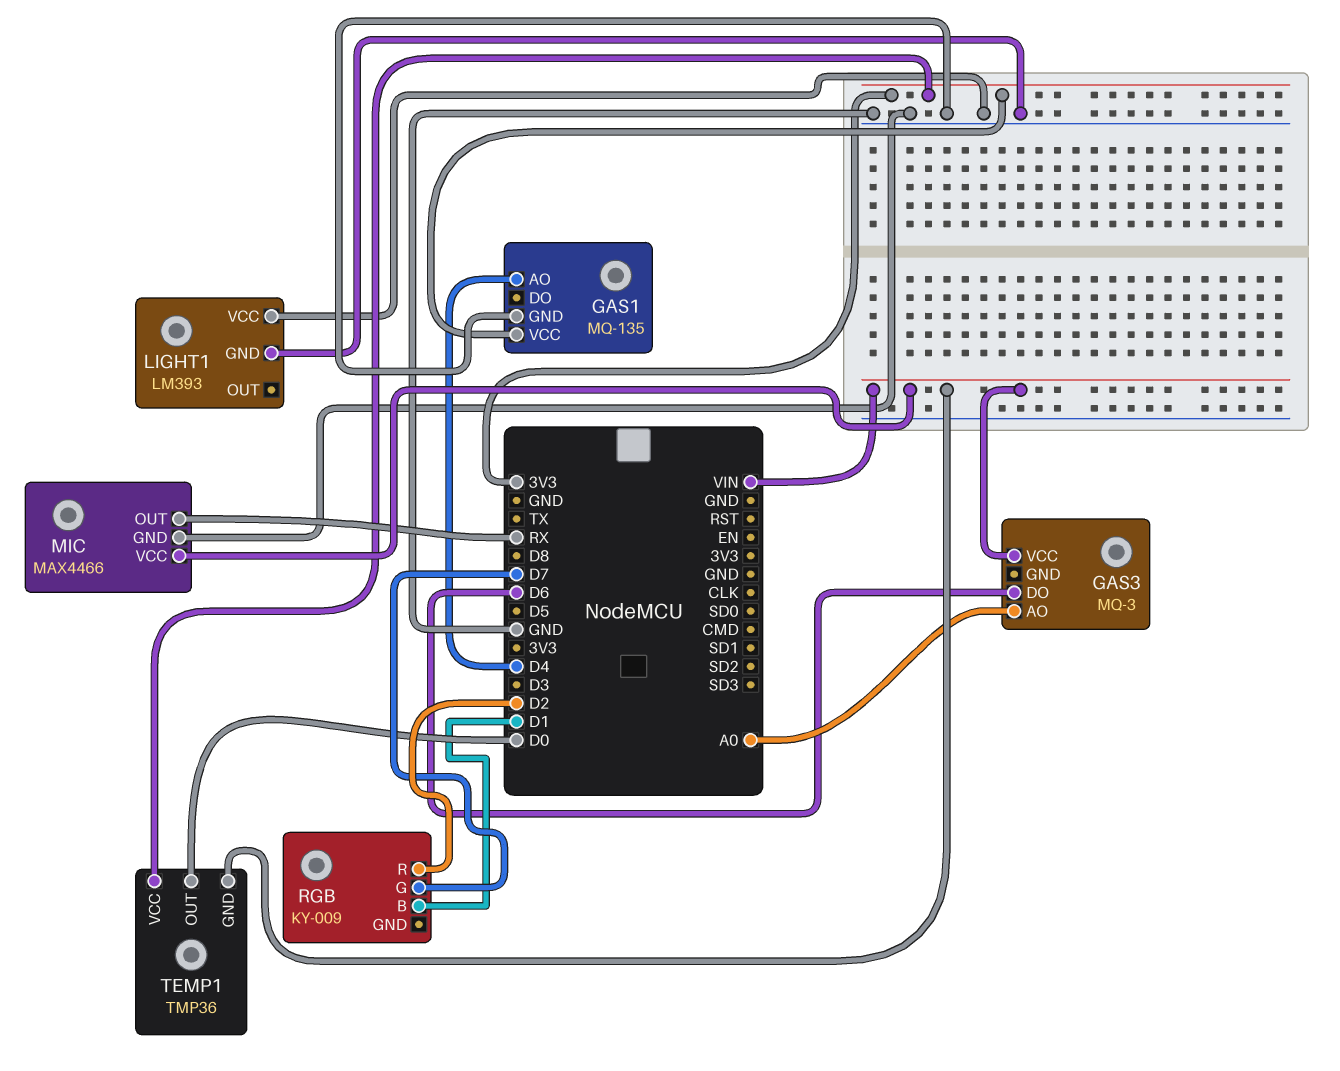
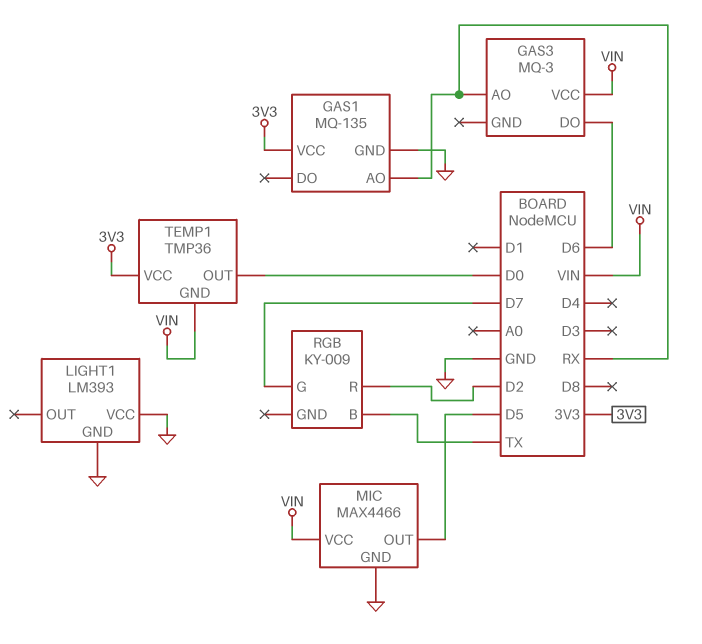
GAS1 pin AO: D4 -> RX
GAS3 pin AO: A0 -> RX
MIC pin OUT: RX -> D5
RGB pin B: D1 -> TX

